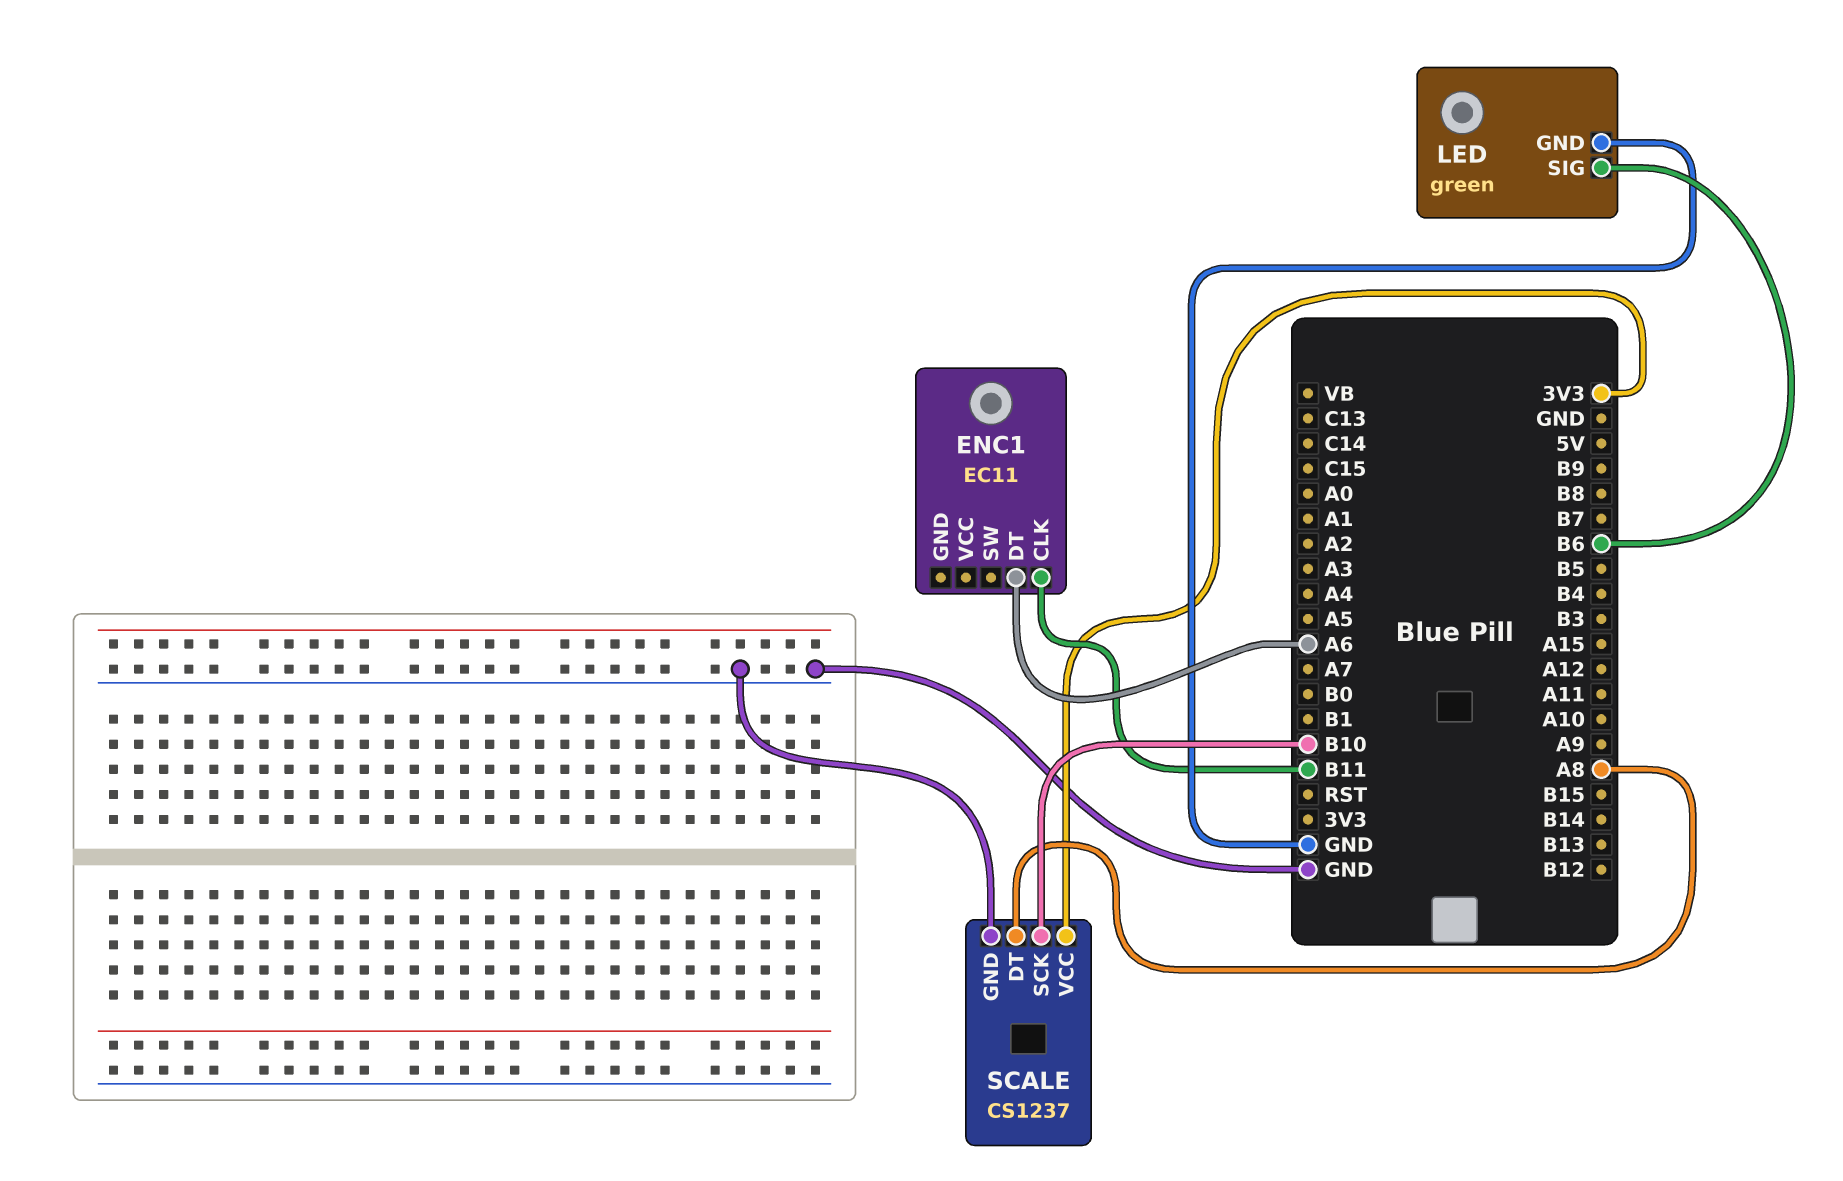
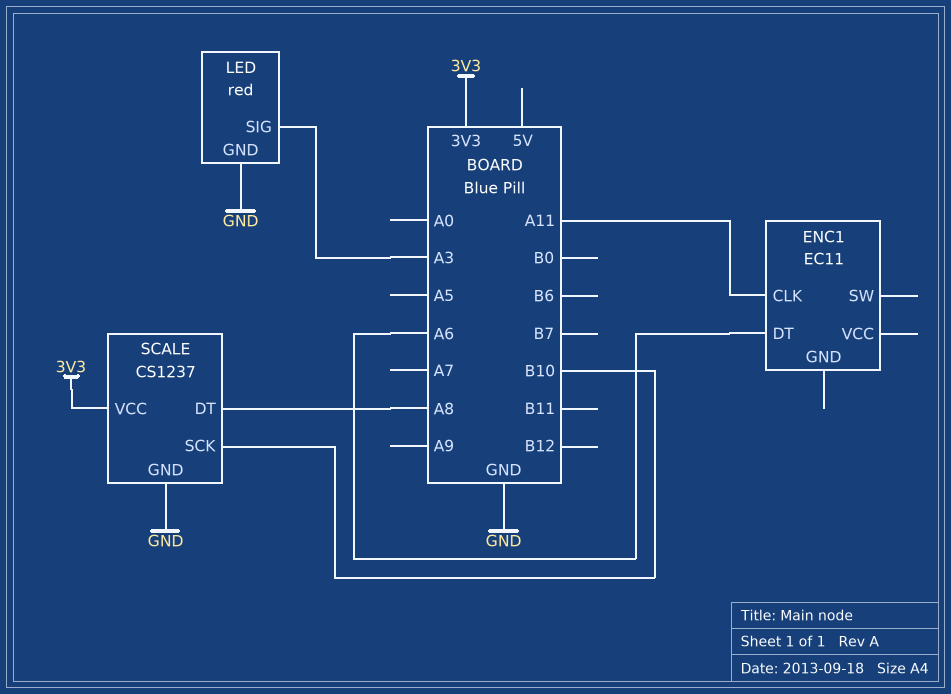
ENC1 pin CLK: B11 -> A11
LED: green -> red
LED pin SIG: B6 -> A3

